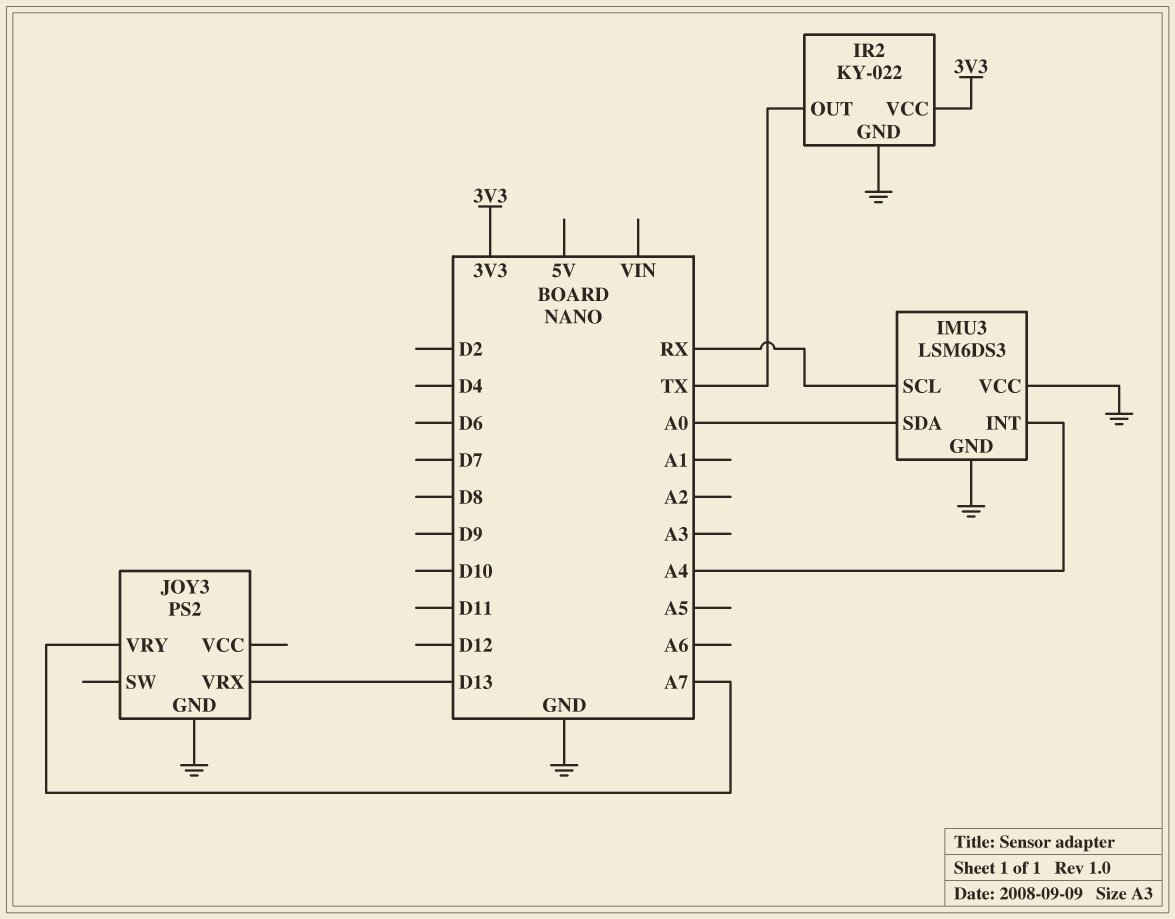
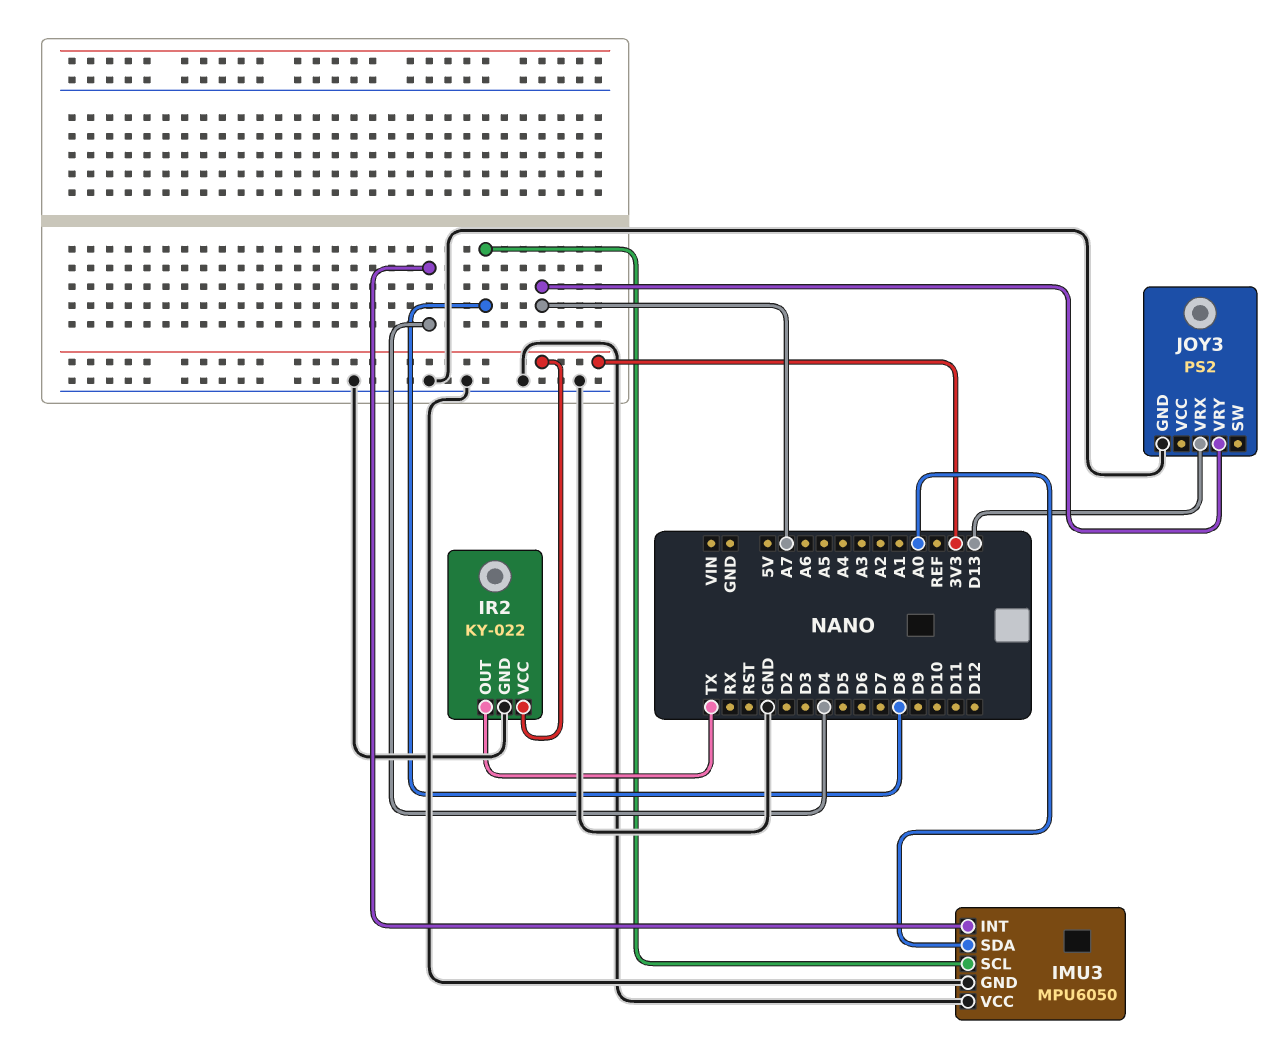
IMU3: LSM6DS3 -> MPU6050
IMU3 pin INT: A4 -> D4
IMU3 pin SCL: RX -> D8

